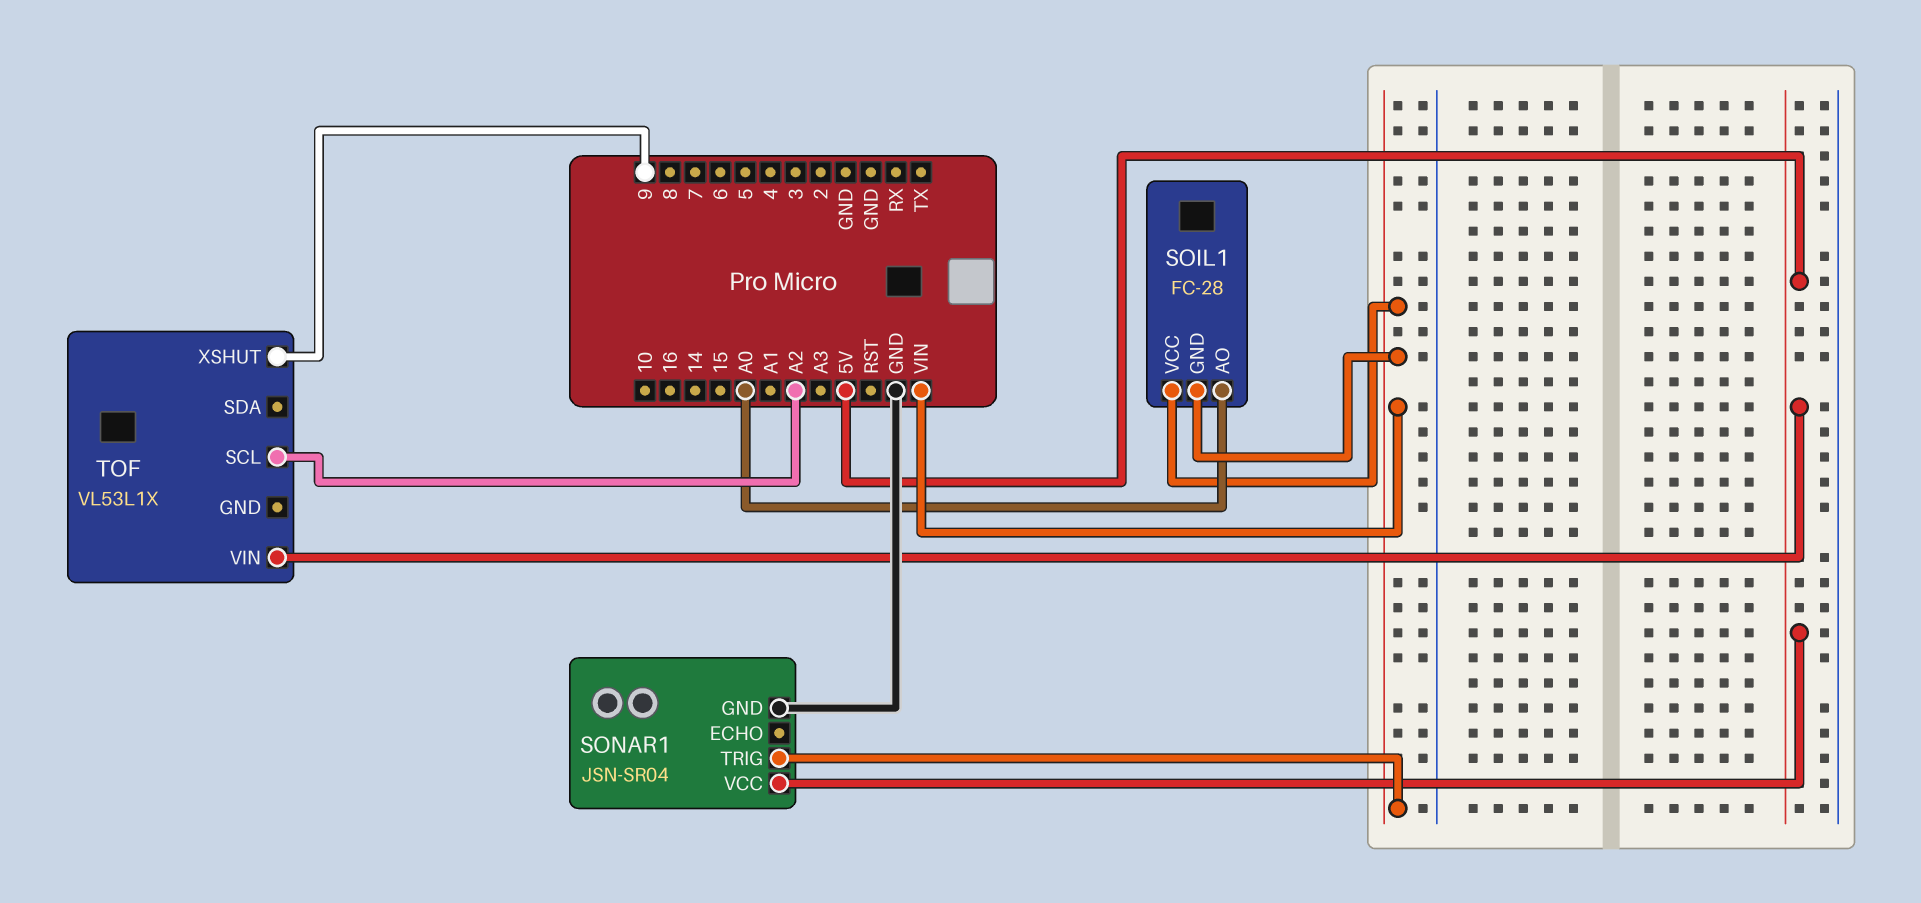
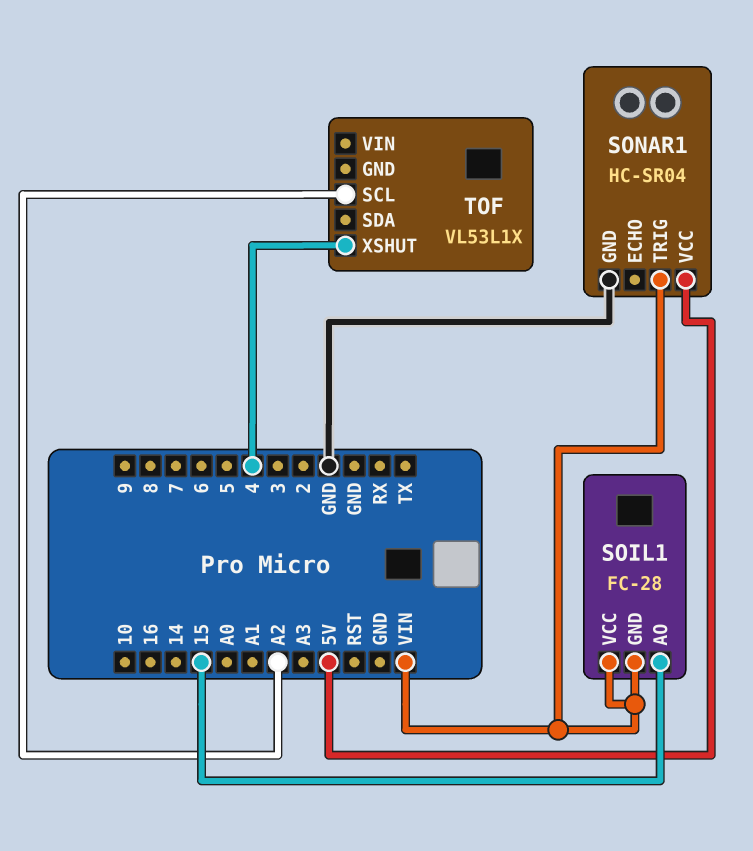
SOIL1 pin AO: A0 -> 15
SONAR1: JSN-SR04 -> HC-SR04
TOF pin VIN: 5V -> none
TOF pin XSHUT: 9 -> 4

